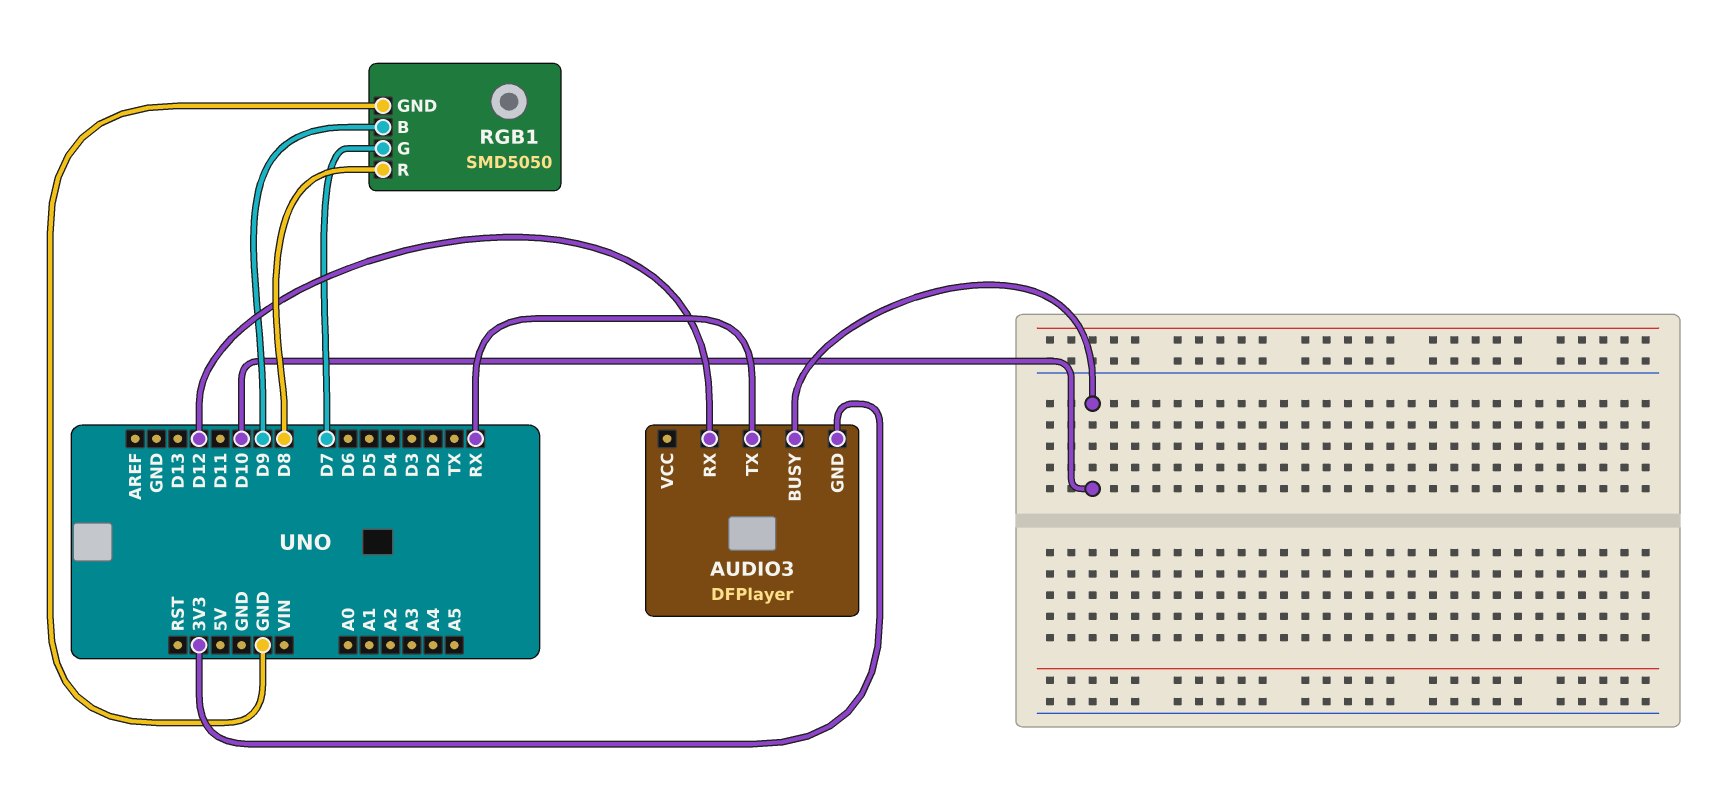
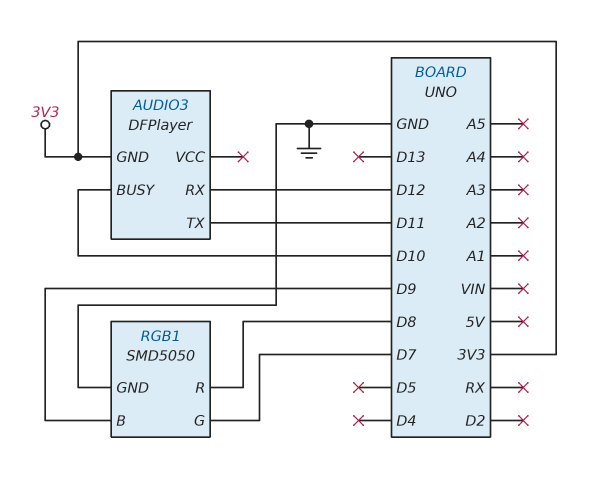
AUDIO3 pin TX: RX -> D11

